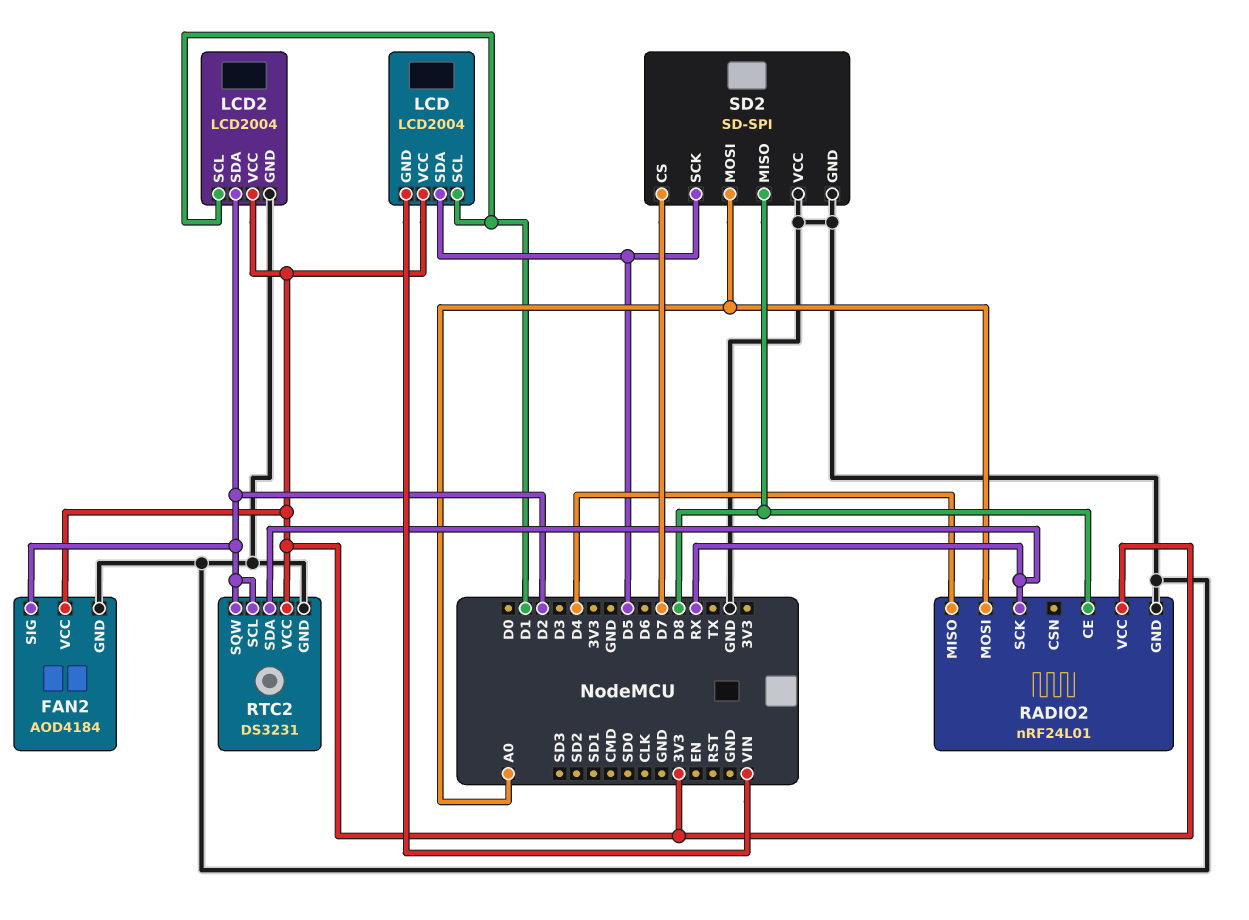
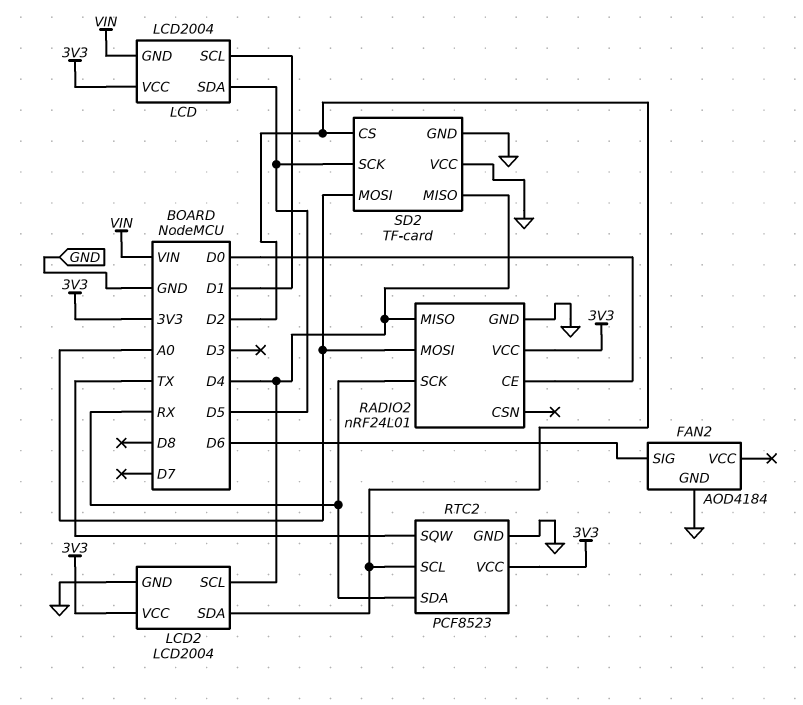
FAN2 pin SIG: D2 -> D6
FAN2 pin VCC: 3V3 -> none
LCD2 pin SCL: D1 -> D4
RADIO2 pin CE: D8 -> D0
RTC2: DS3231 -> PCF8523
RTC2 pin SQW: D2 -> TX
SD2: SD-SPI -> TF-card
SD2 pin CS: D7 -> D2
SD2 pin MISO: D8 -> D4

